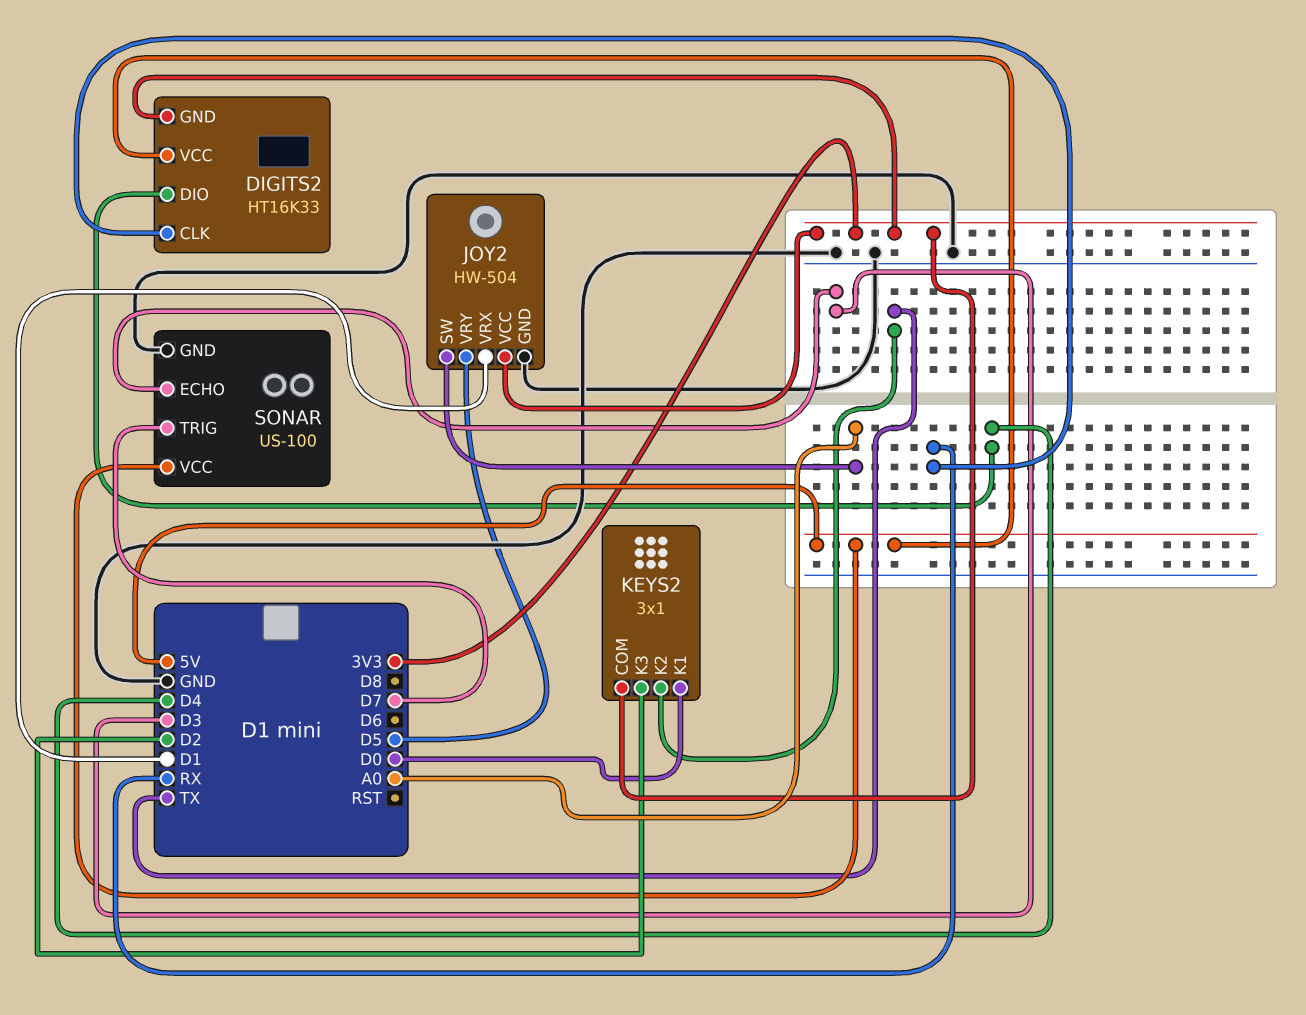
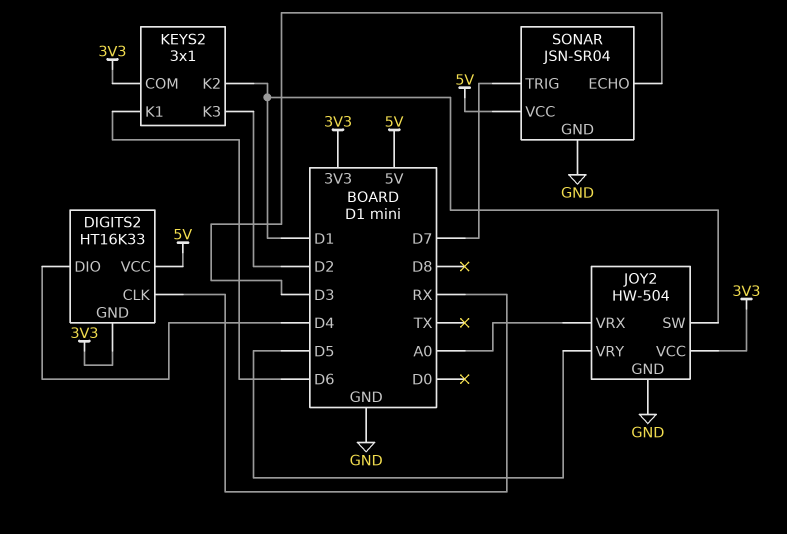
JOY2 pin SW: A0 -> D1
JOY2 pin VRX: D1 -> A0
KEYS2 pin K1: D0 -> D6
KEYS2 pin K2: TX -> D1
SONAR: US-100 -> JSN-SR04

